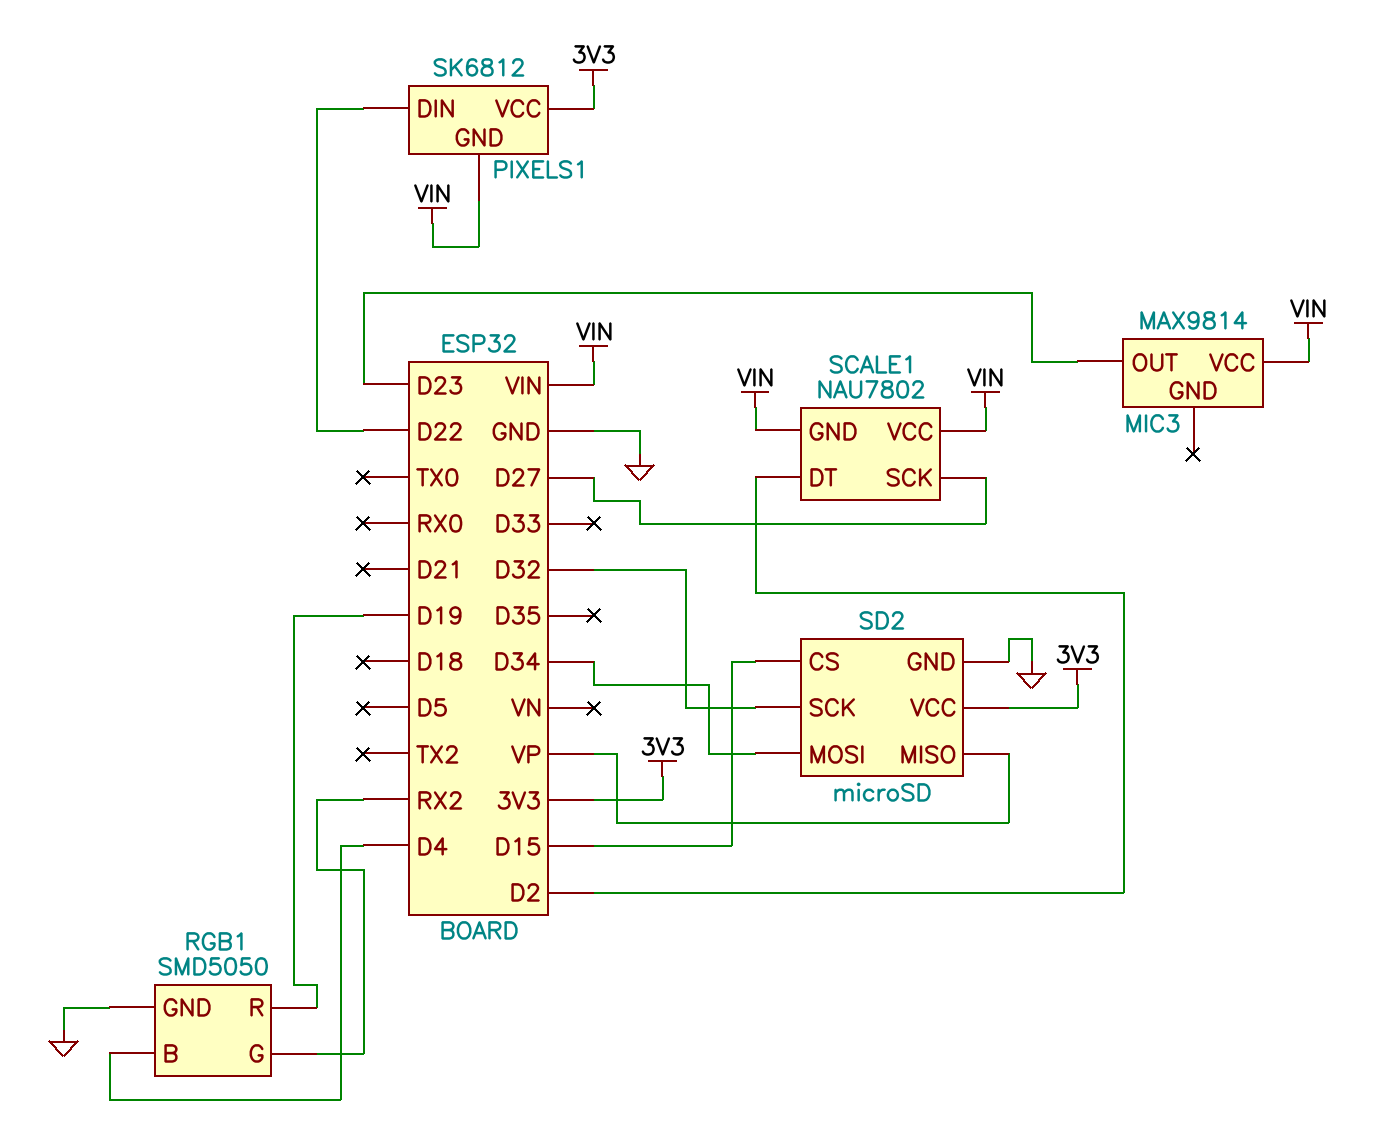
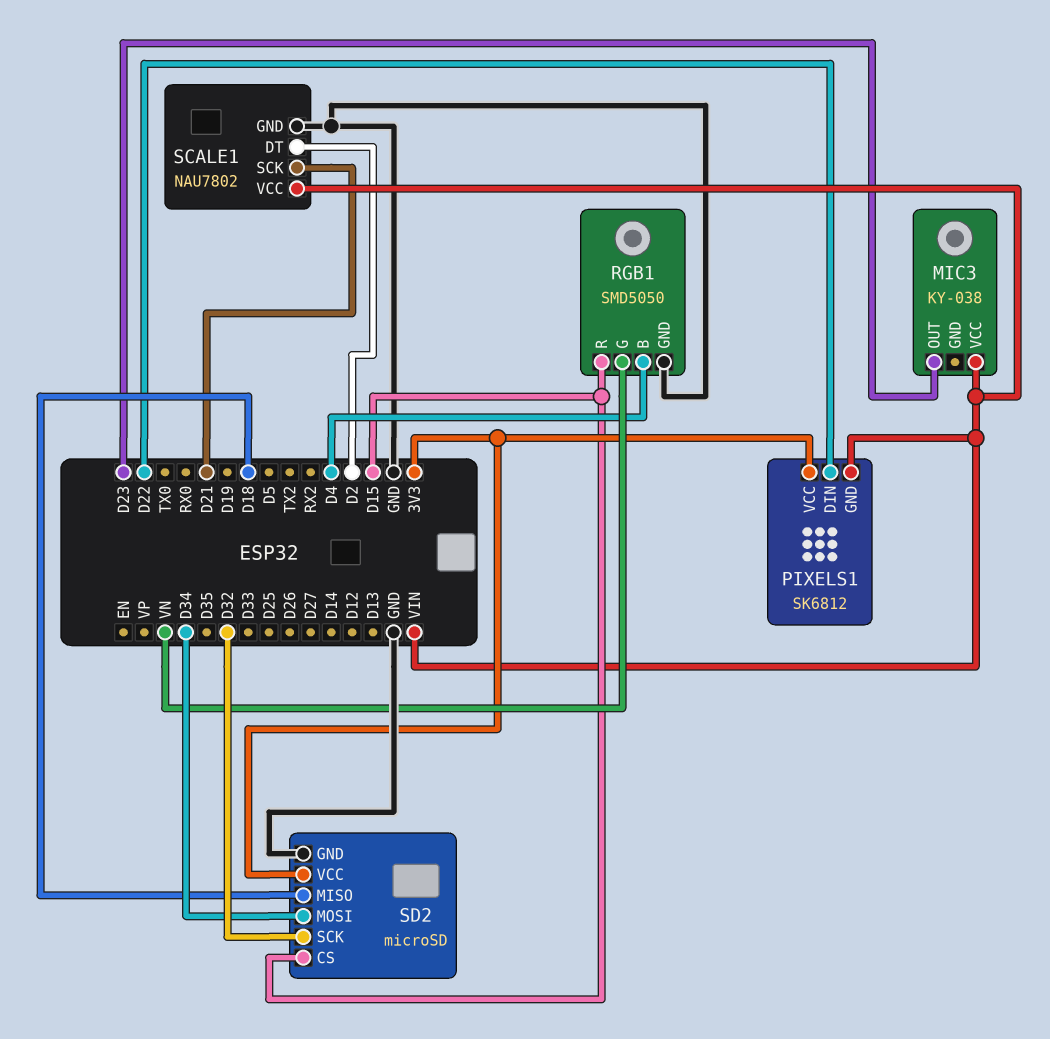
MIC3: MAX9814 -> KY-038
RGB1 pin G: RX2 -> VN
RGB1 pin R: D19 -> D15
SCALE1 pin GND: VIN -> GND
SCALE1 pin SCK: D27 -> D21
SD2 pin MISO: VP -> D18

